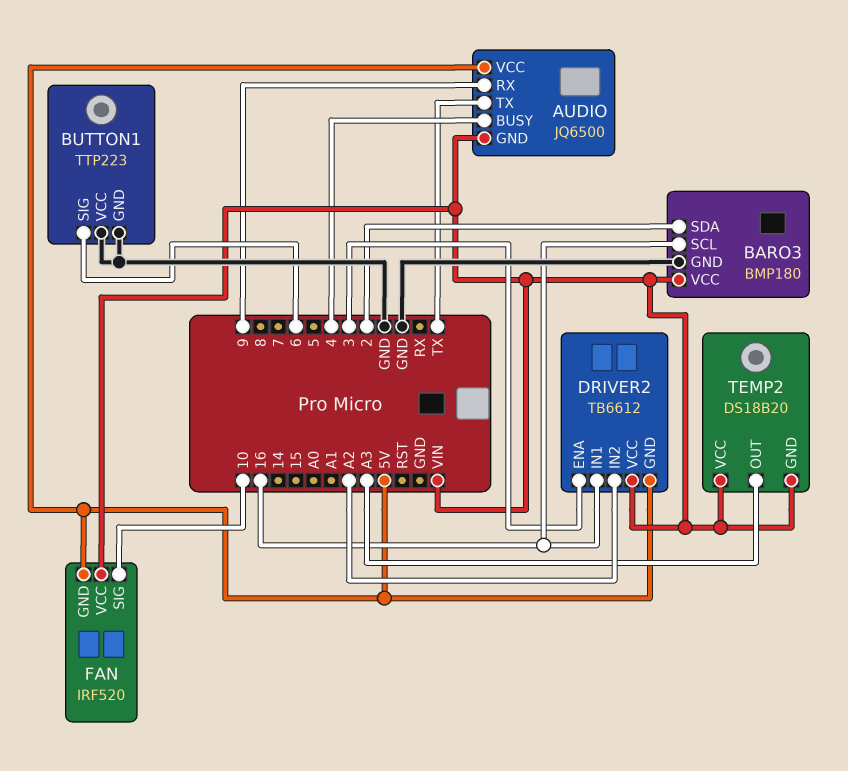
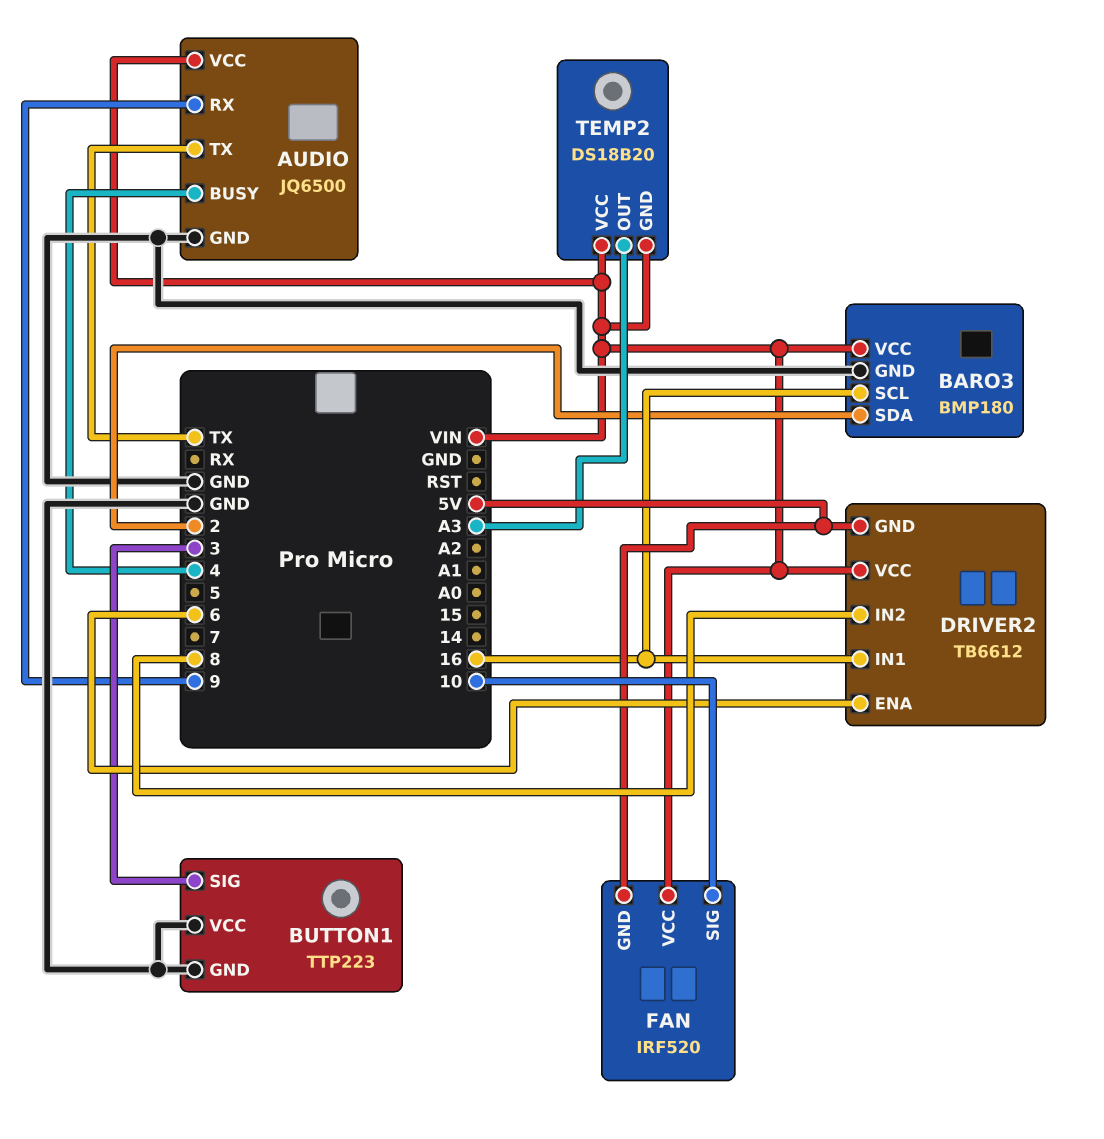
AUDIO pin GND: VIN -> GND
AUDIO pin VCC: 5V -> VIN
BUTTON1 pin SIG: 6 -> 3
DRIVER2 pin ENA: 3 -> 6
DRIVER2 pin IN2: A2 -> 8

